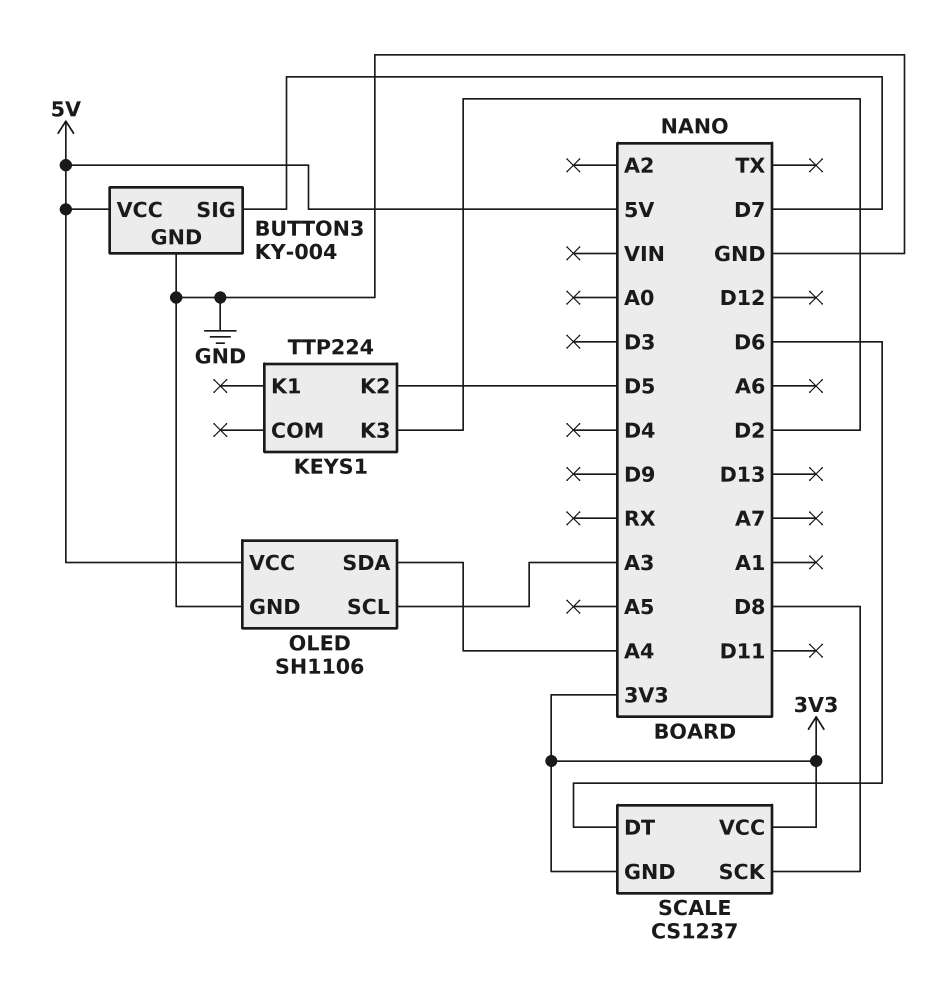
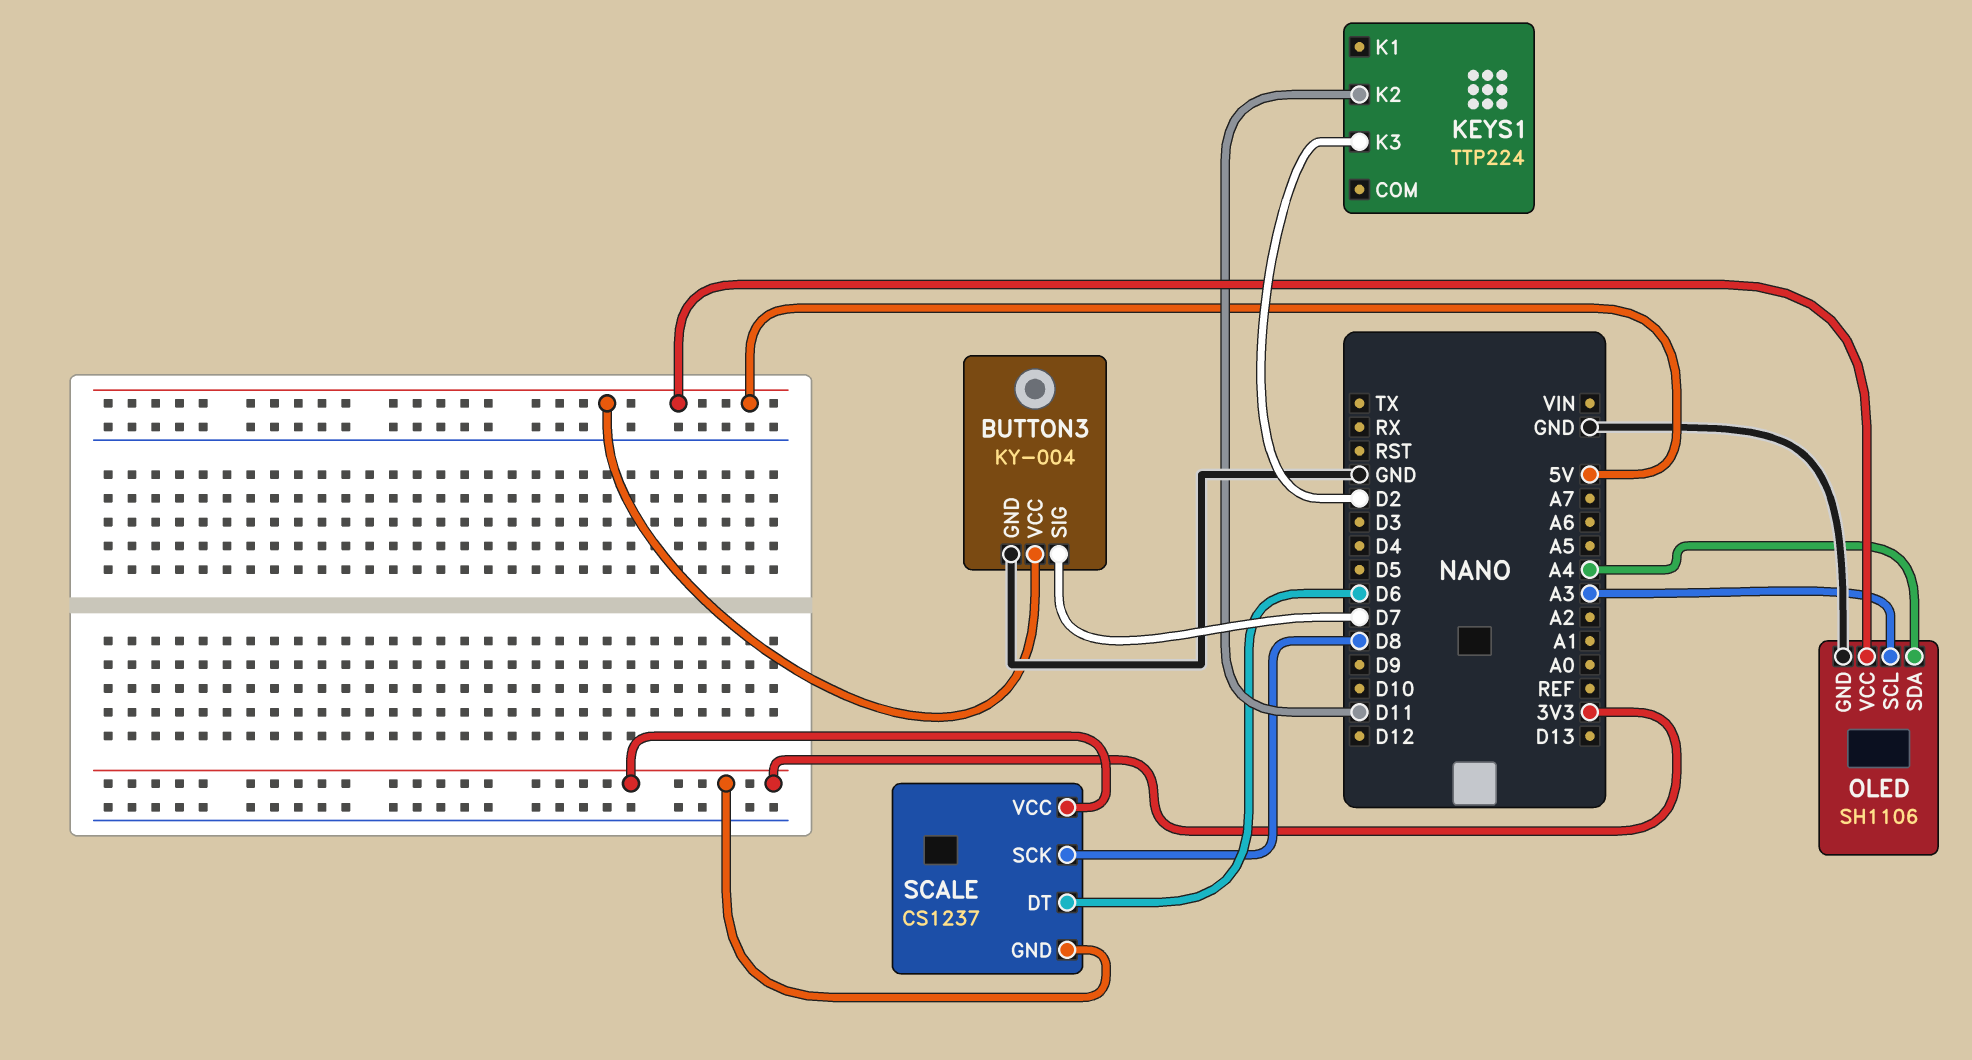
KEYS1 pin K2: D5 -> D11

